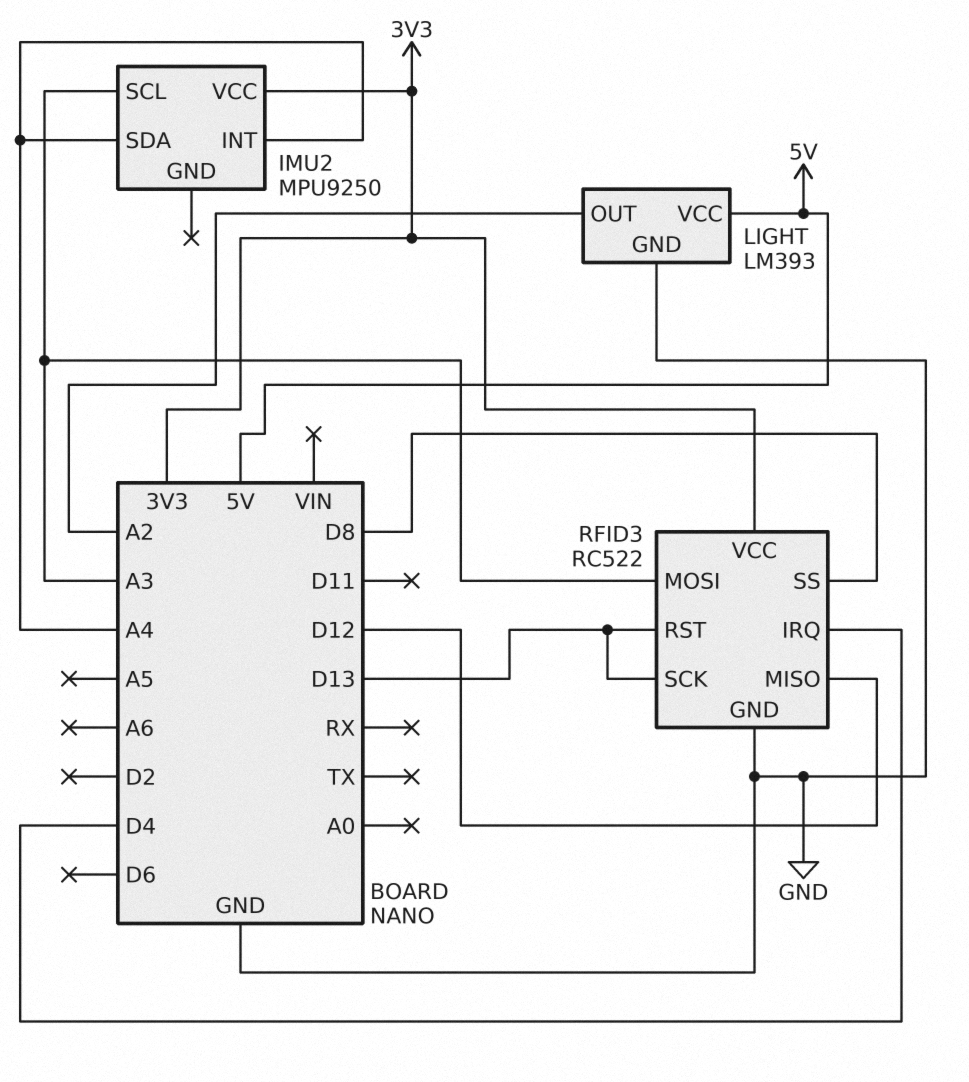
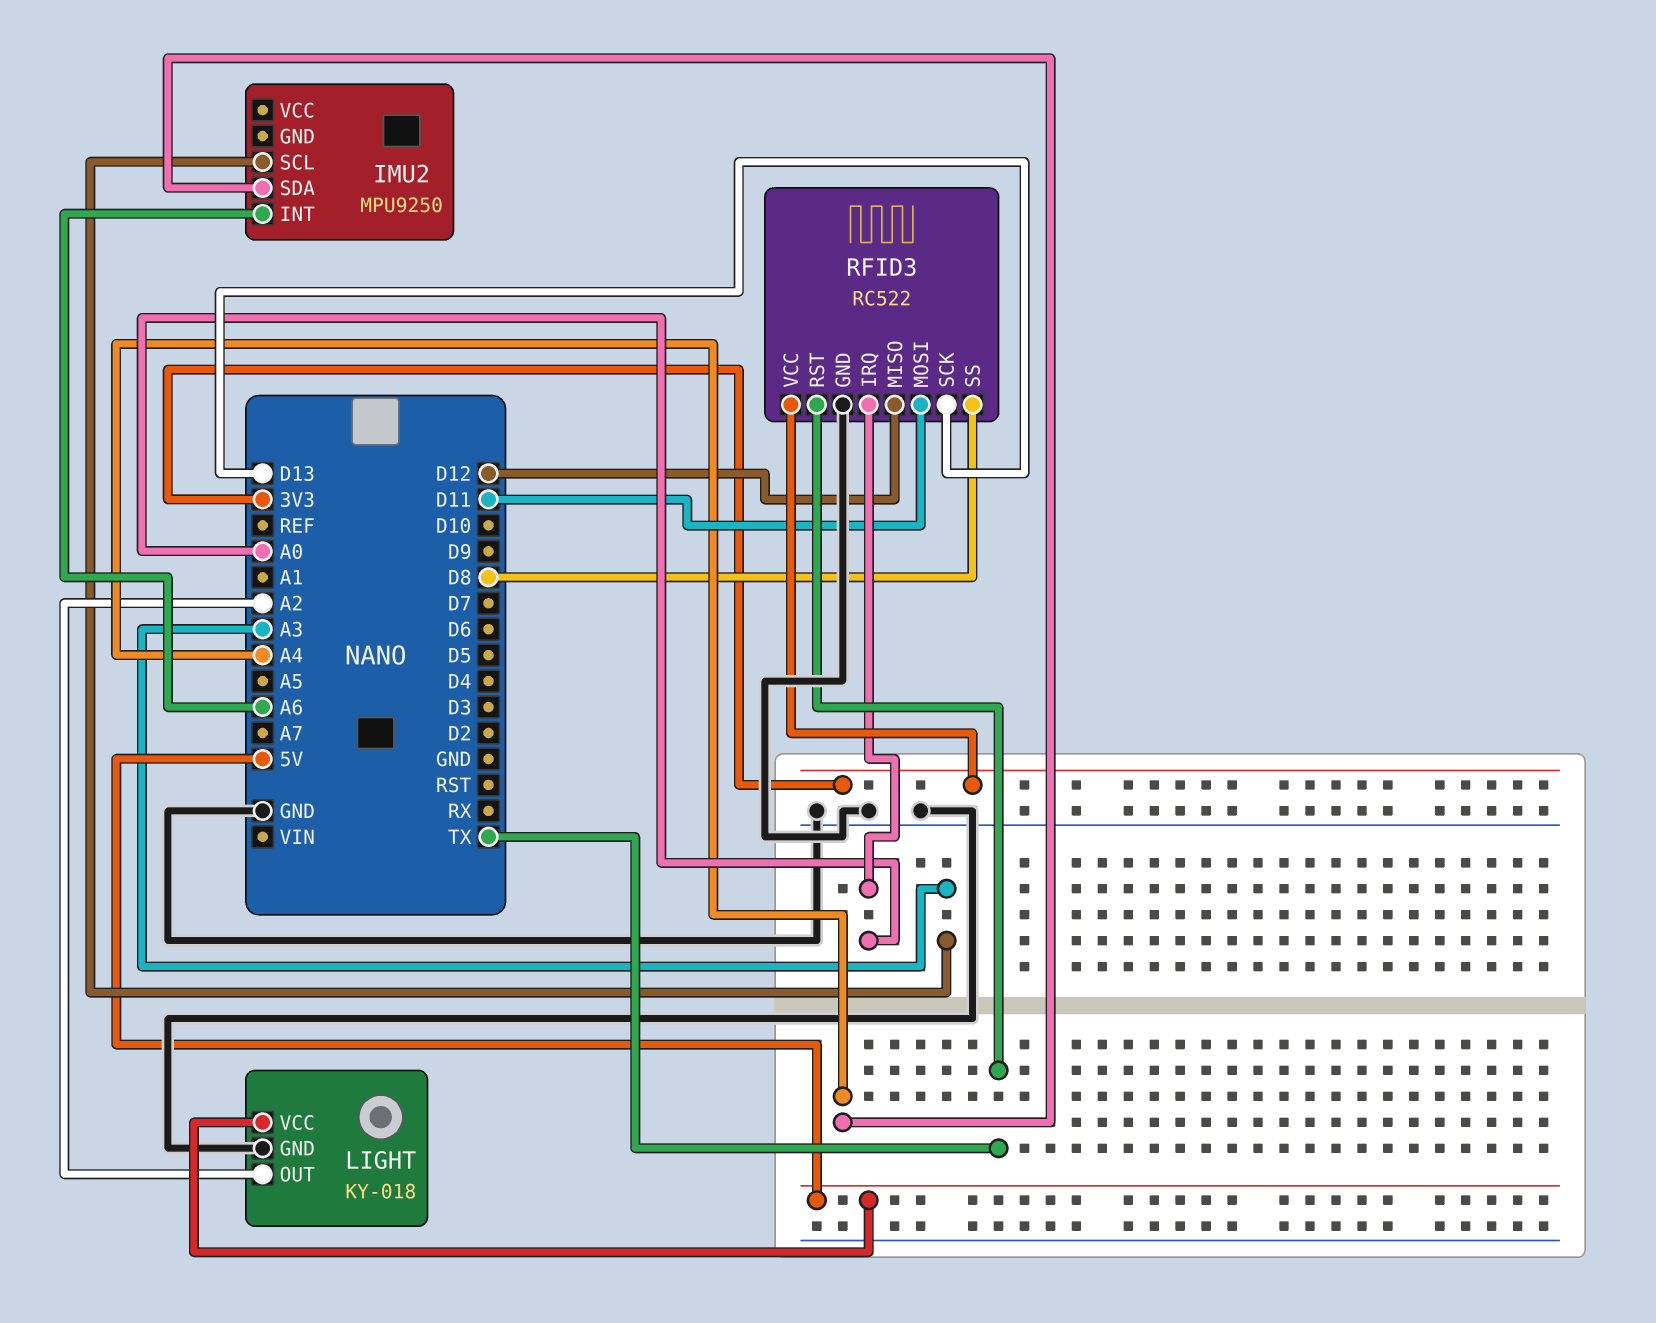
IMU2 pin INT: A4 -> A6
IMU2 pin VCC: 3V3 -> none
LIGHT: LM393 -> KY-018
RFID3 pin IRQ: D4 -> A0
RFID3 pin MOSI: A3 -> D11
RFID3 pin RST: D13 -> TX

